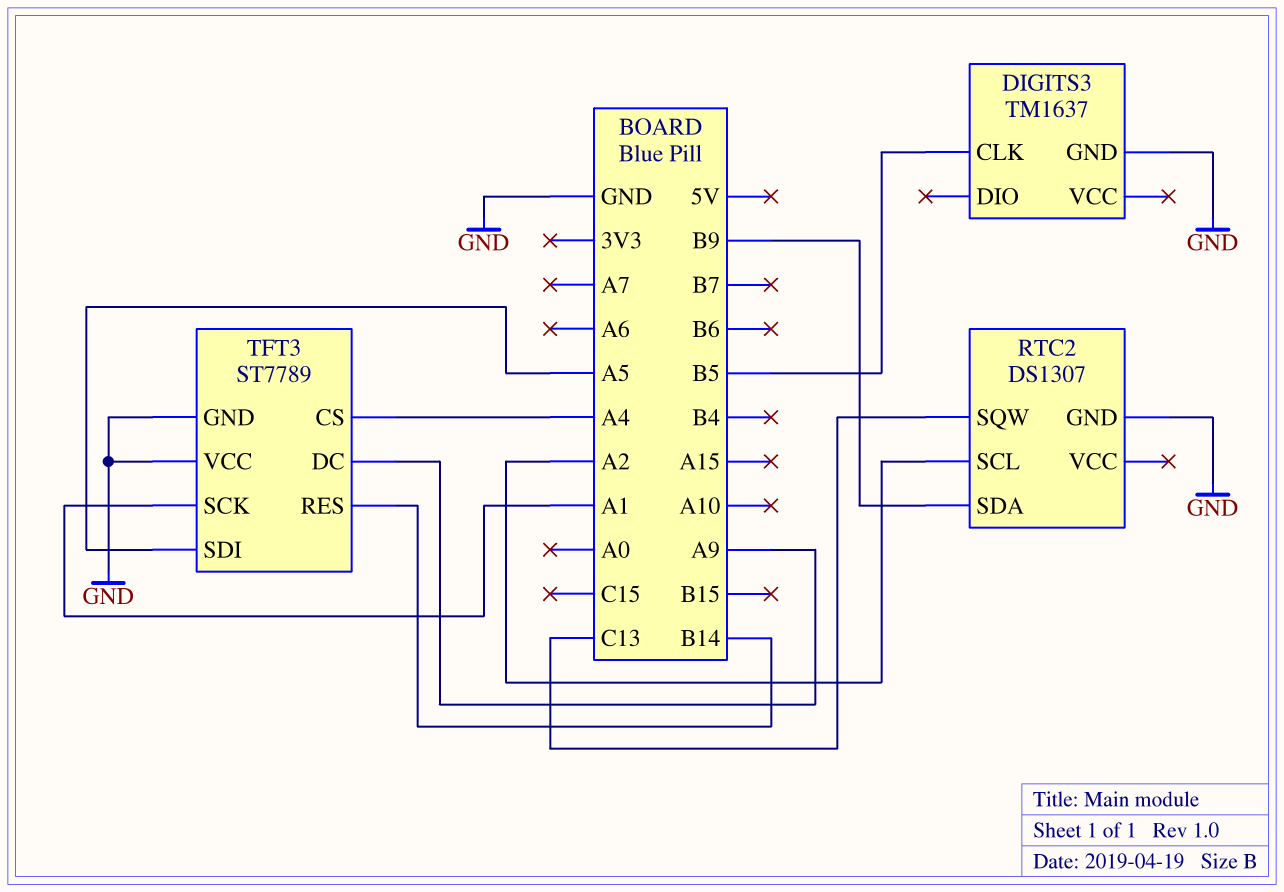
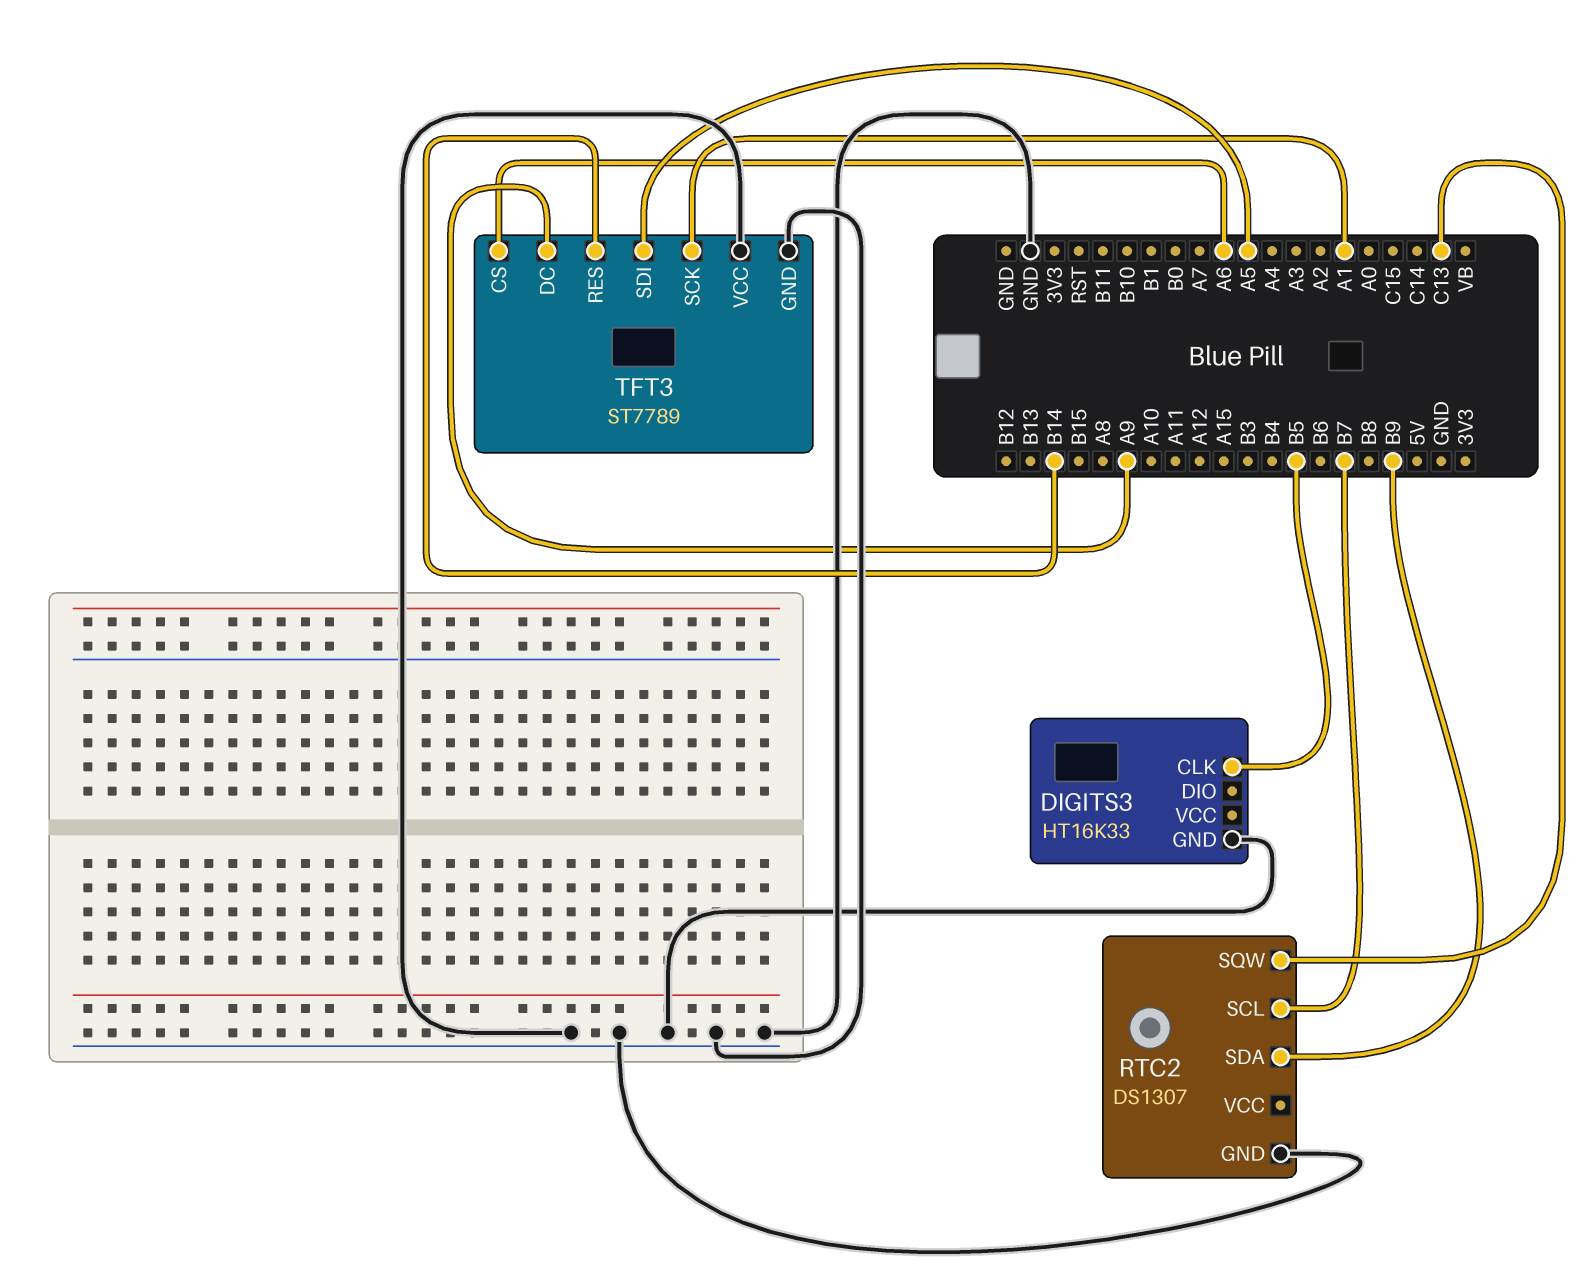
DIGITS3: TM1637 -> HT16K33
RTC2 pin SCL: A2 -> B7
TFT3 pin CS: A4 -> A6

